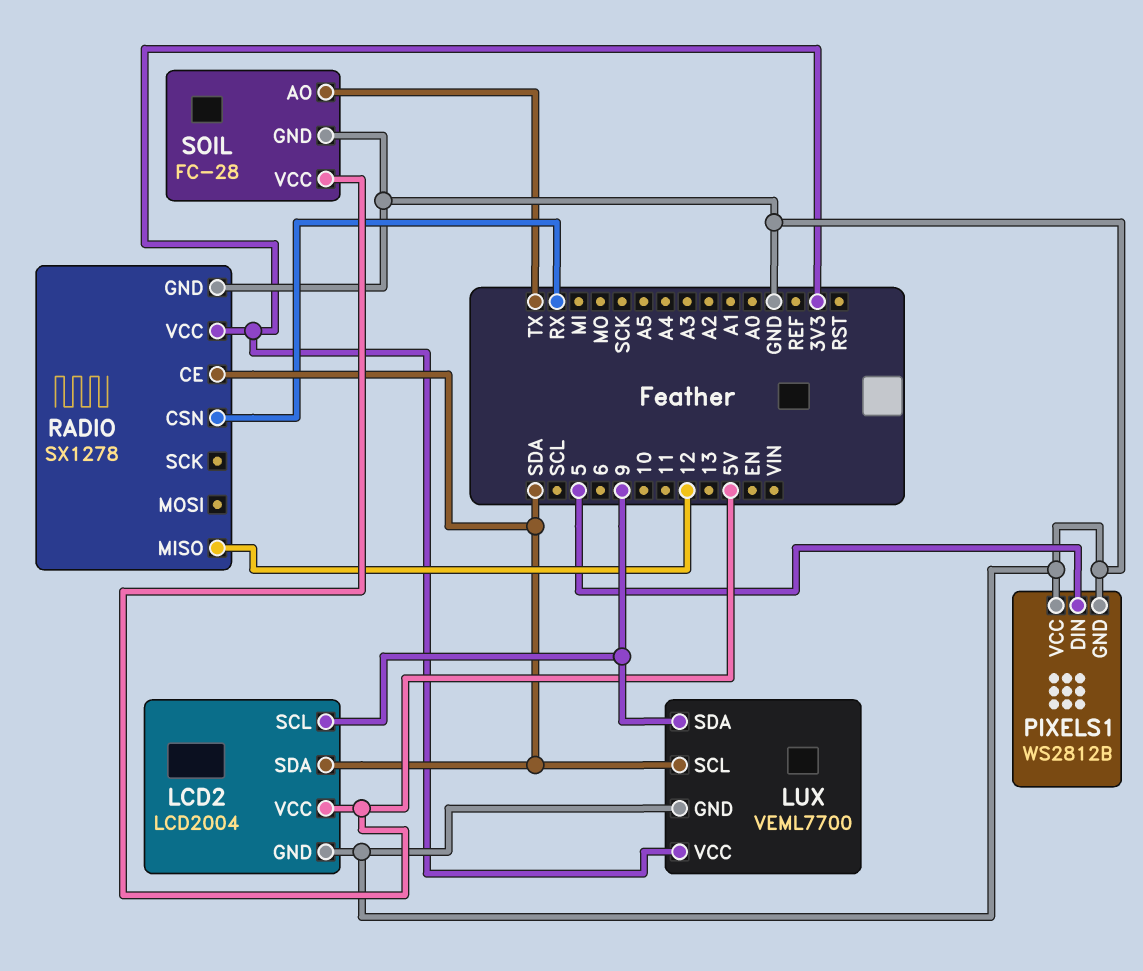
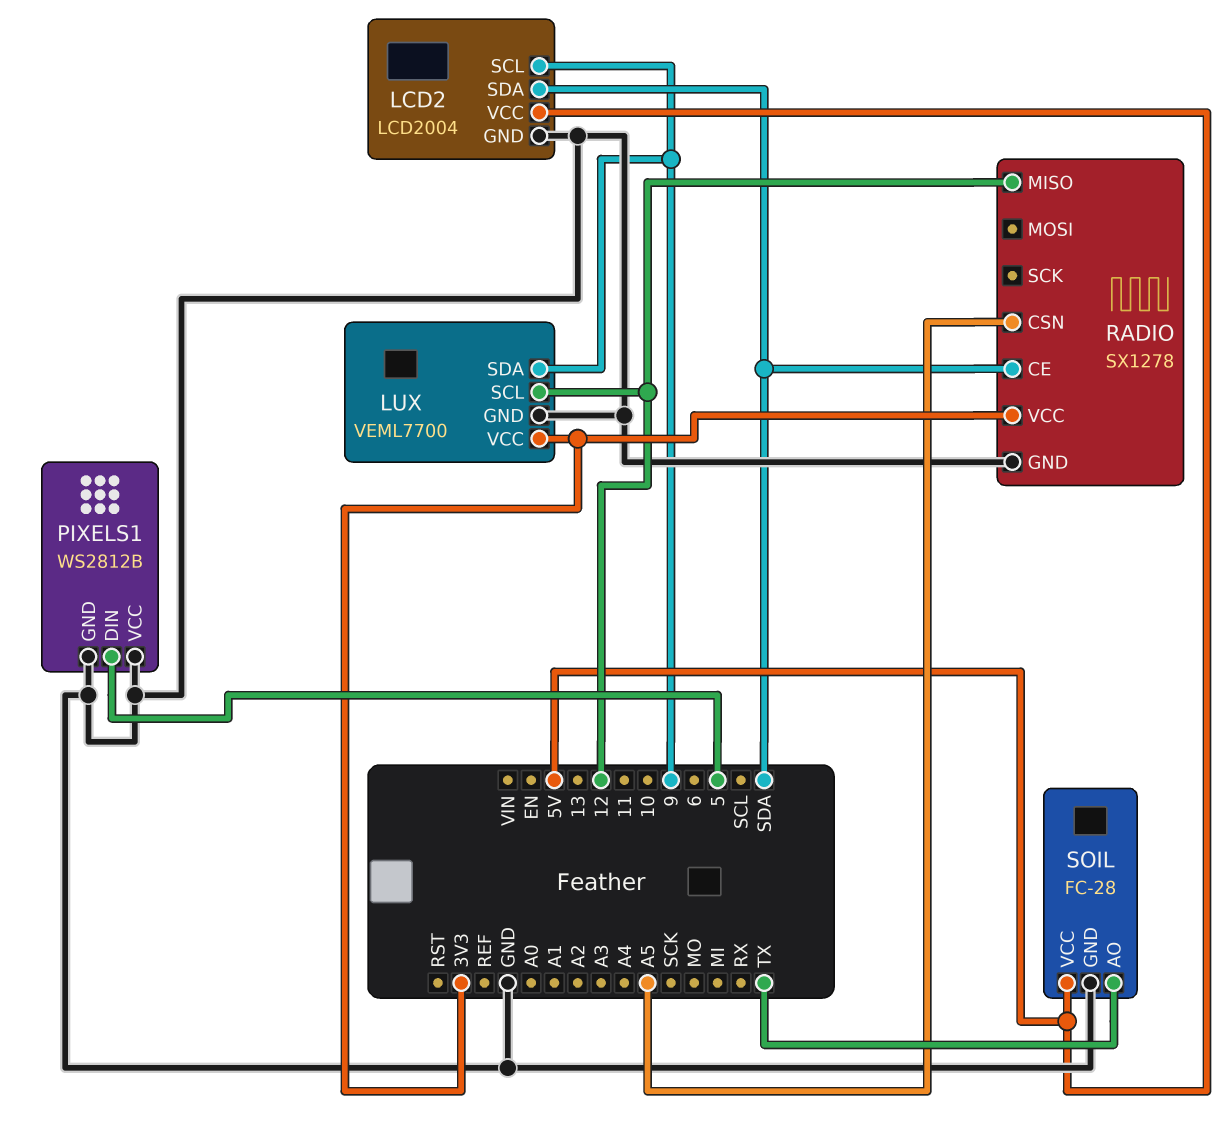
LUX pin SCL: SDA -> 12
RADIO pin CSN: RX -> A5

